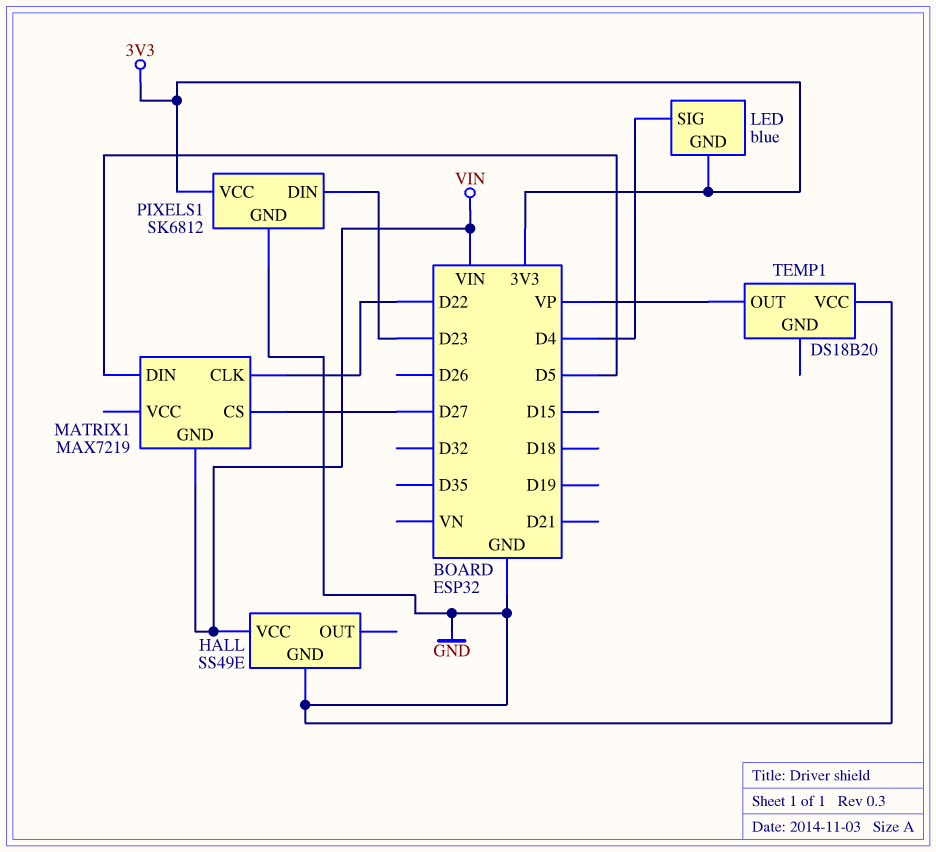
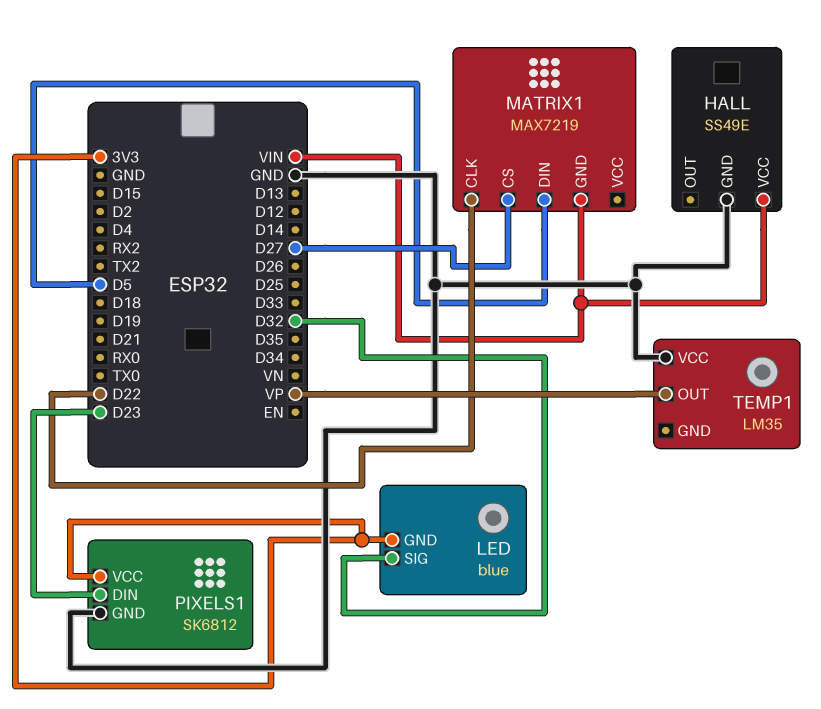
LED pin SIG: D4 -> D32
TEMP1: DS18B20 -> LM35

